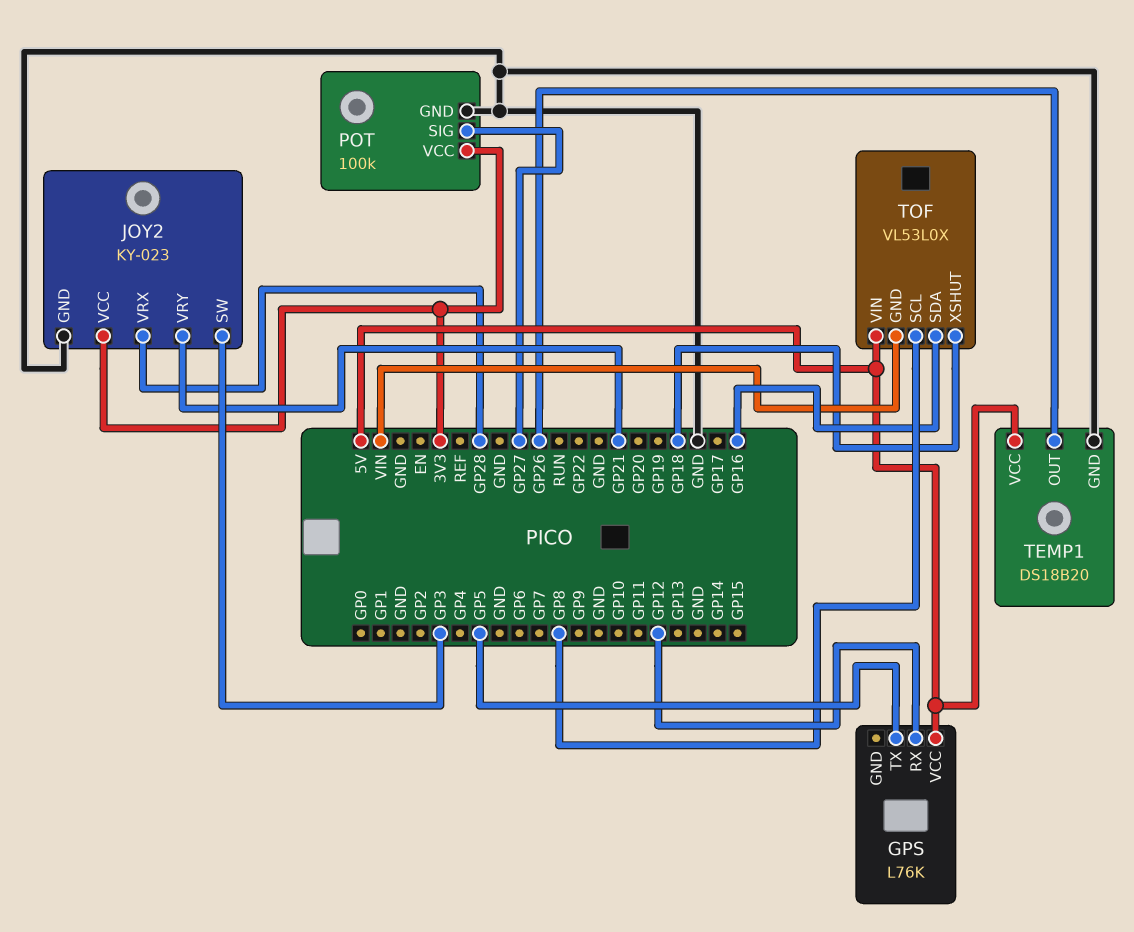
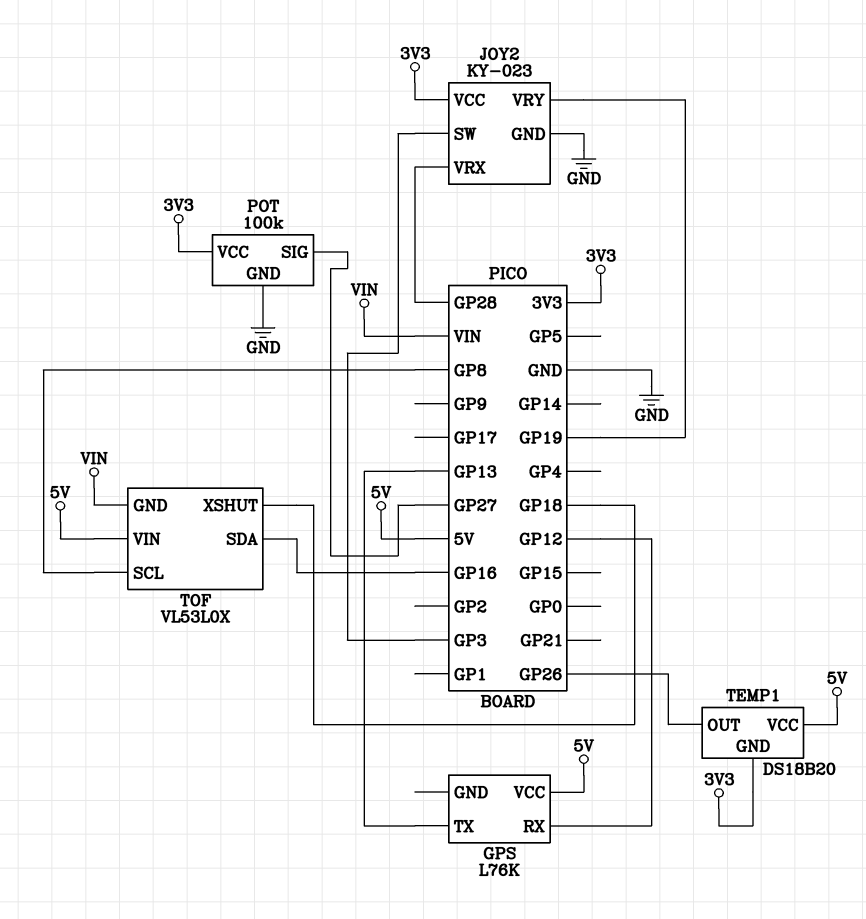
GPS pin TX: GP5 -> GP13
JOY2 pin VRY: GP21 -> GP19
TEMP1 pin GND: GND -> 3V3

